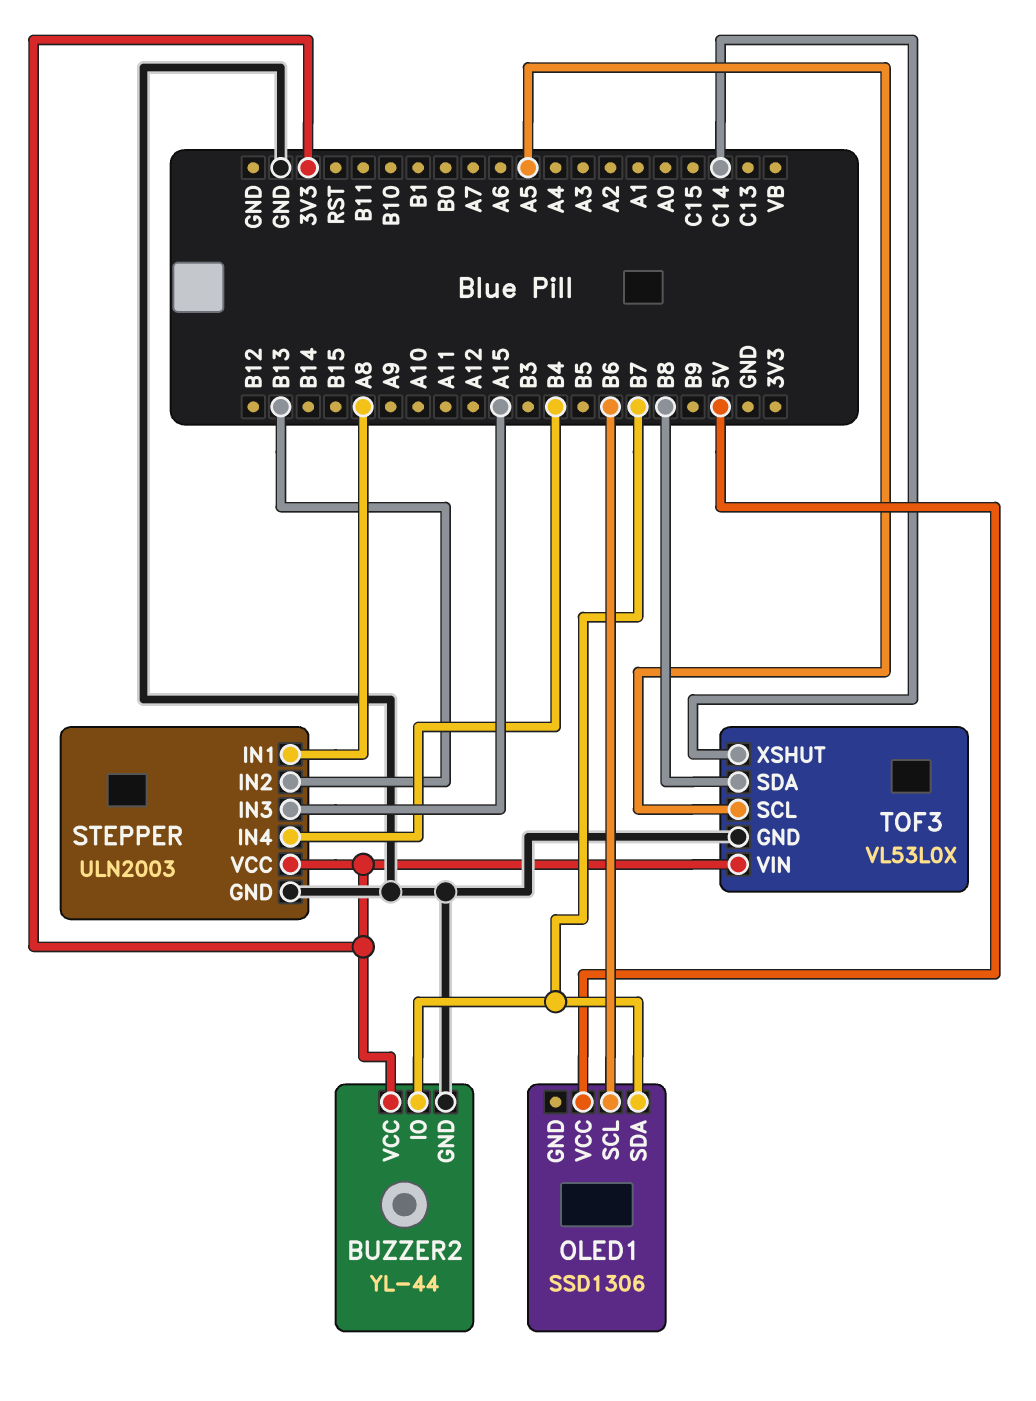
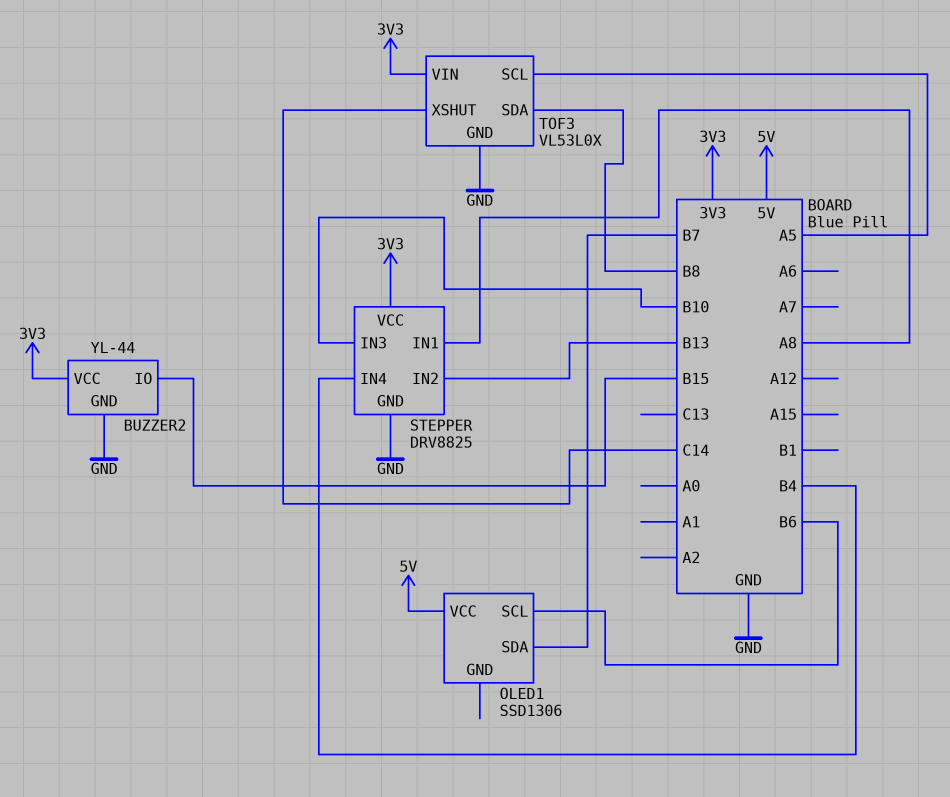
BUZZER2 pin IO: B7 -> B15
STEPPER: ULN2003 -> DRV8825
STEPPER pin IN3: A15 -> B10

